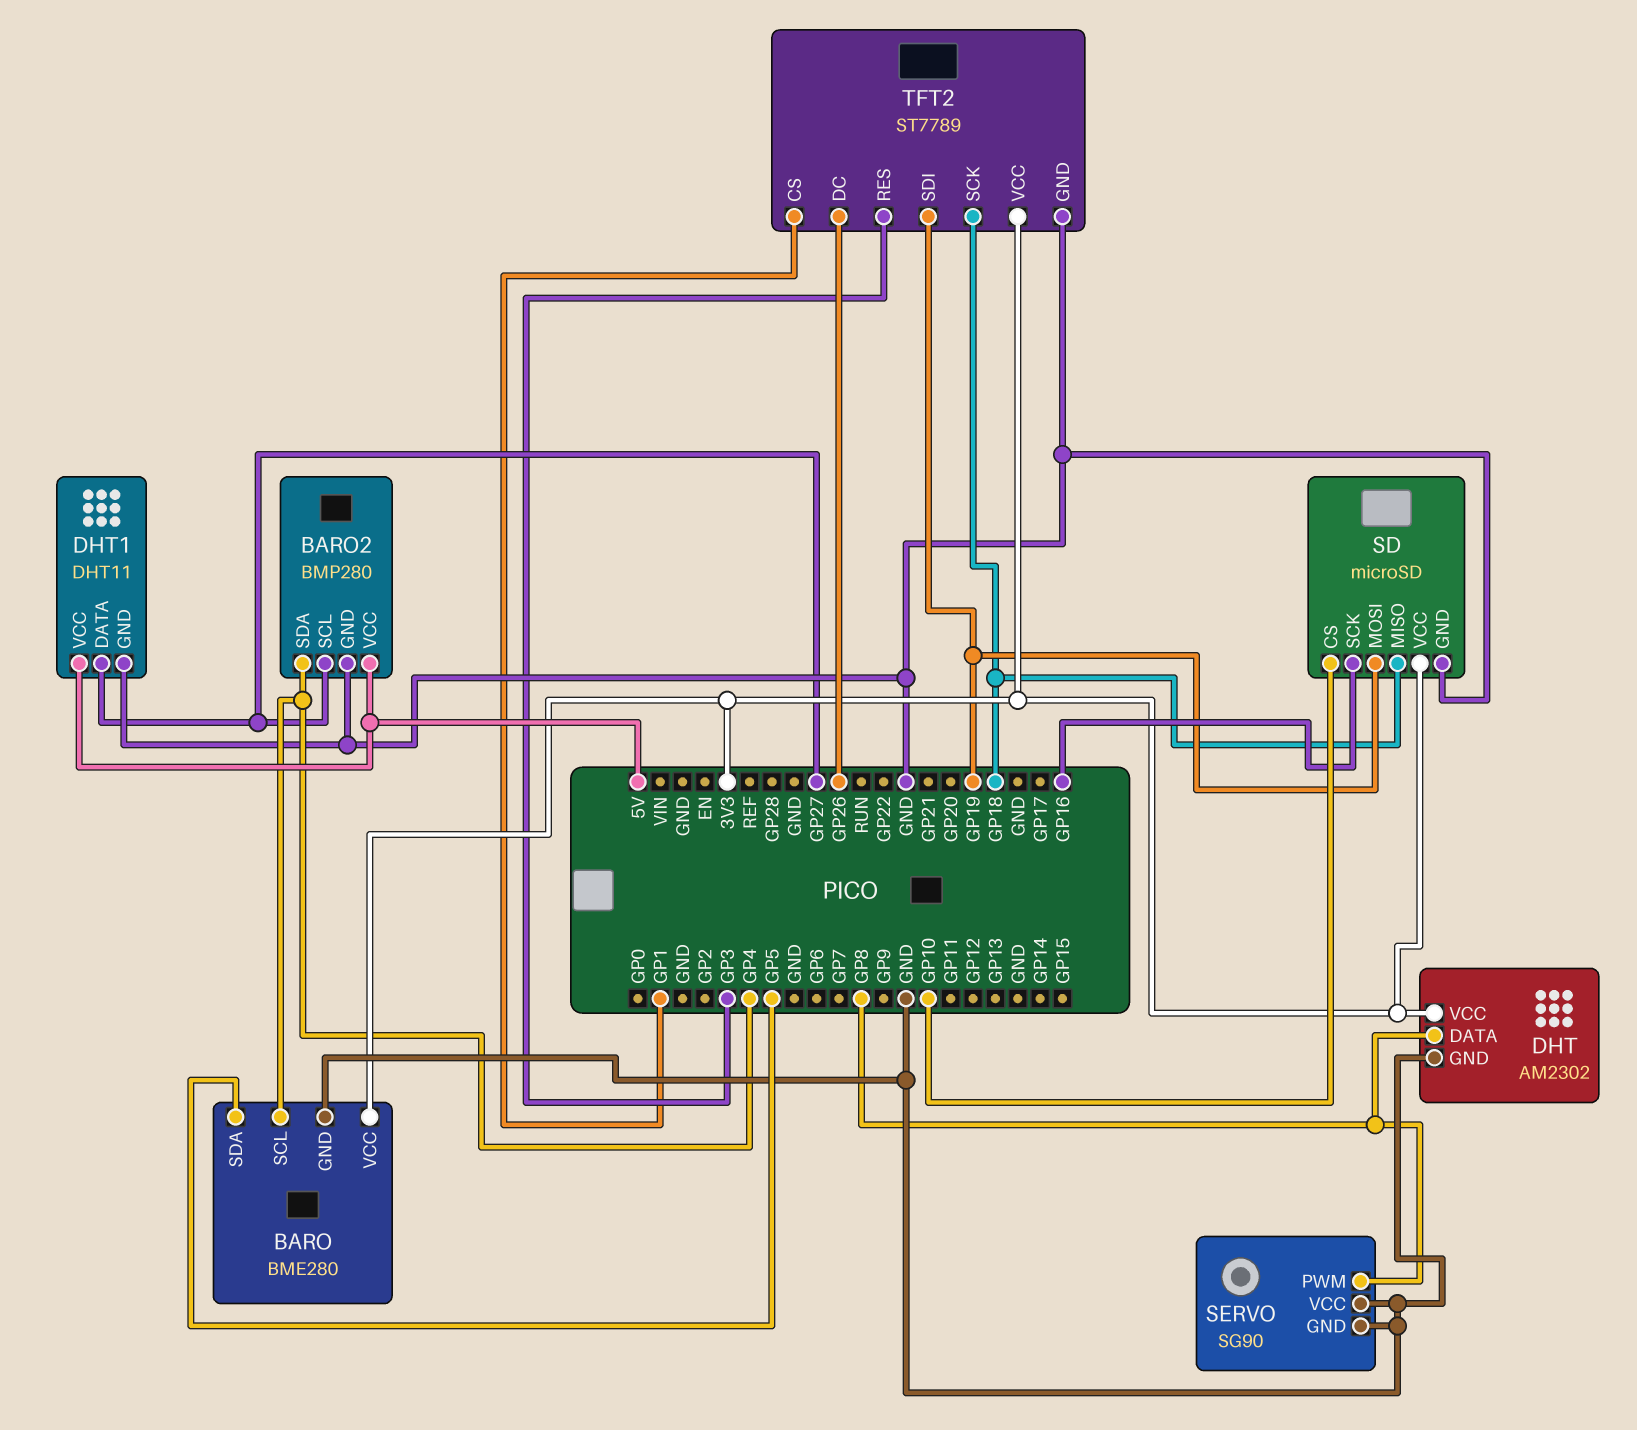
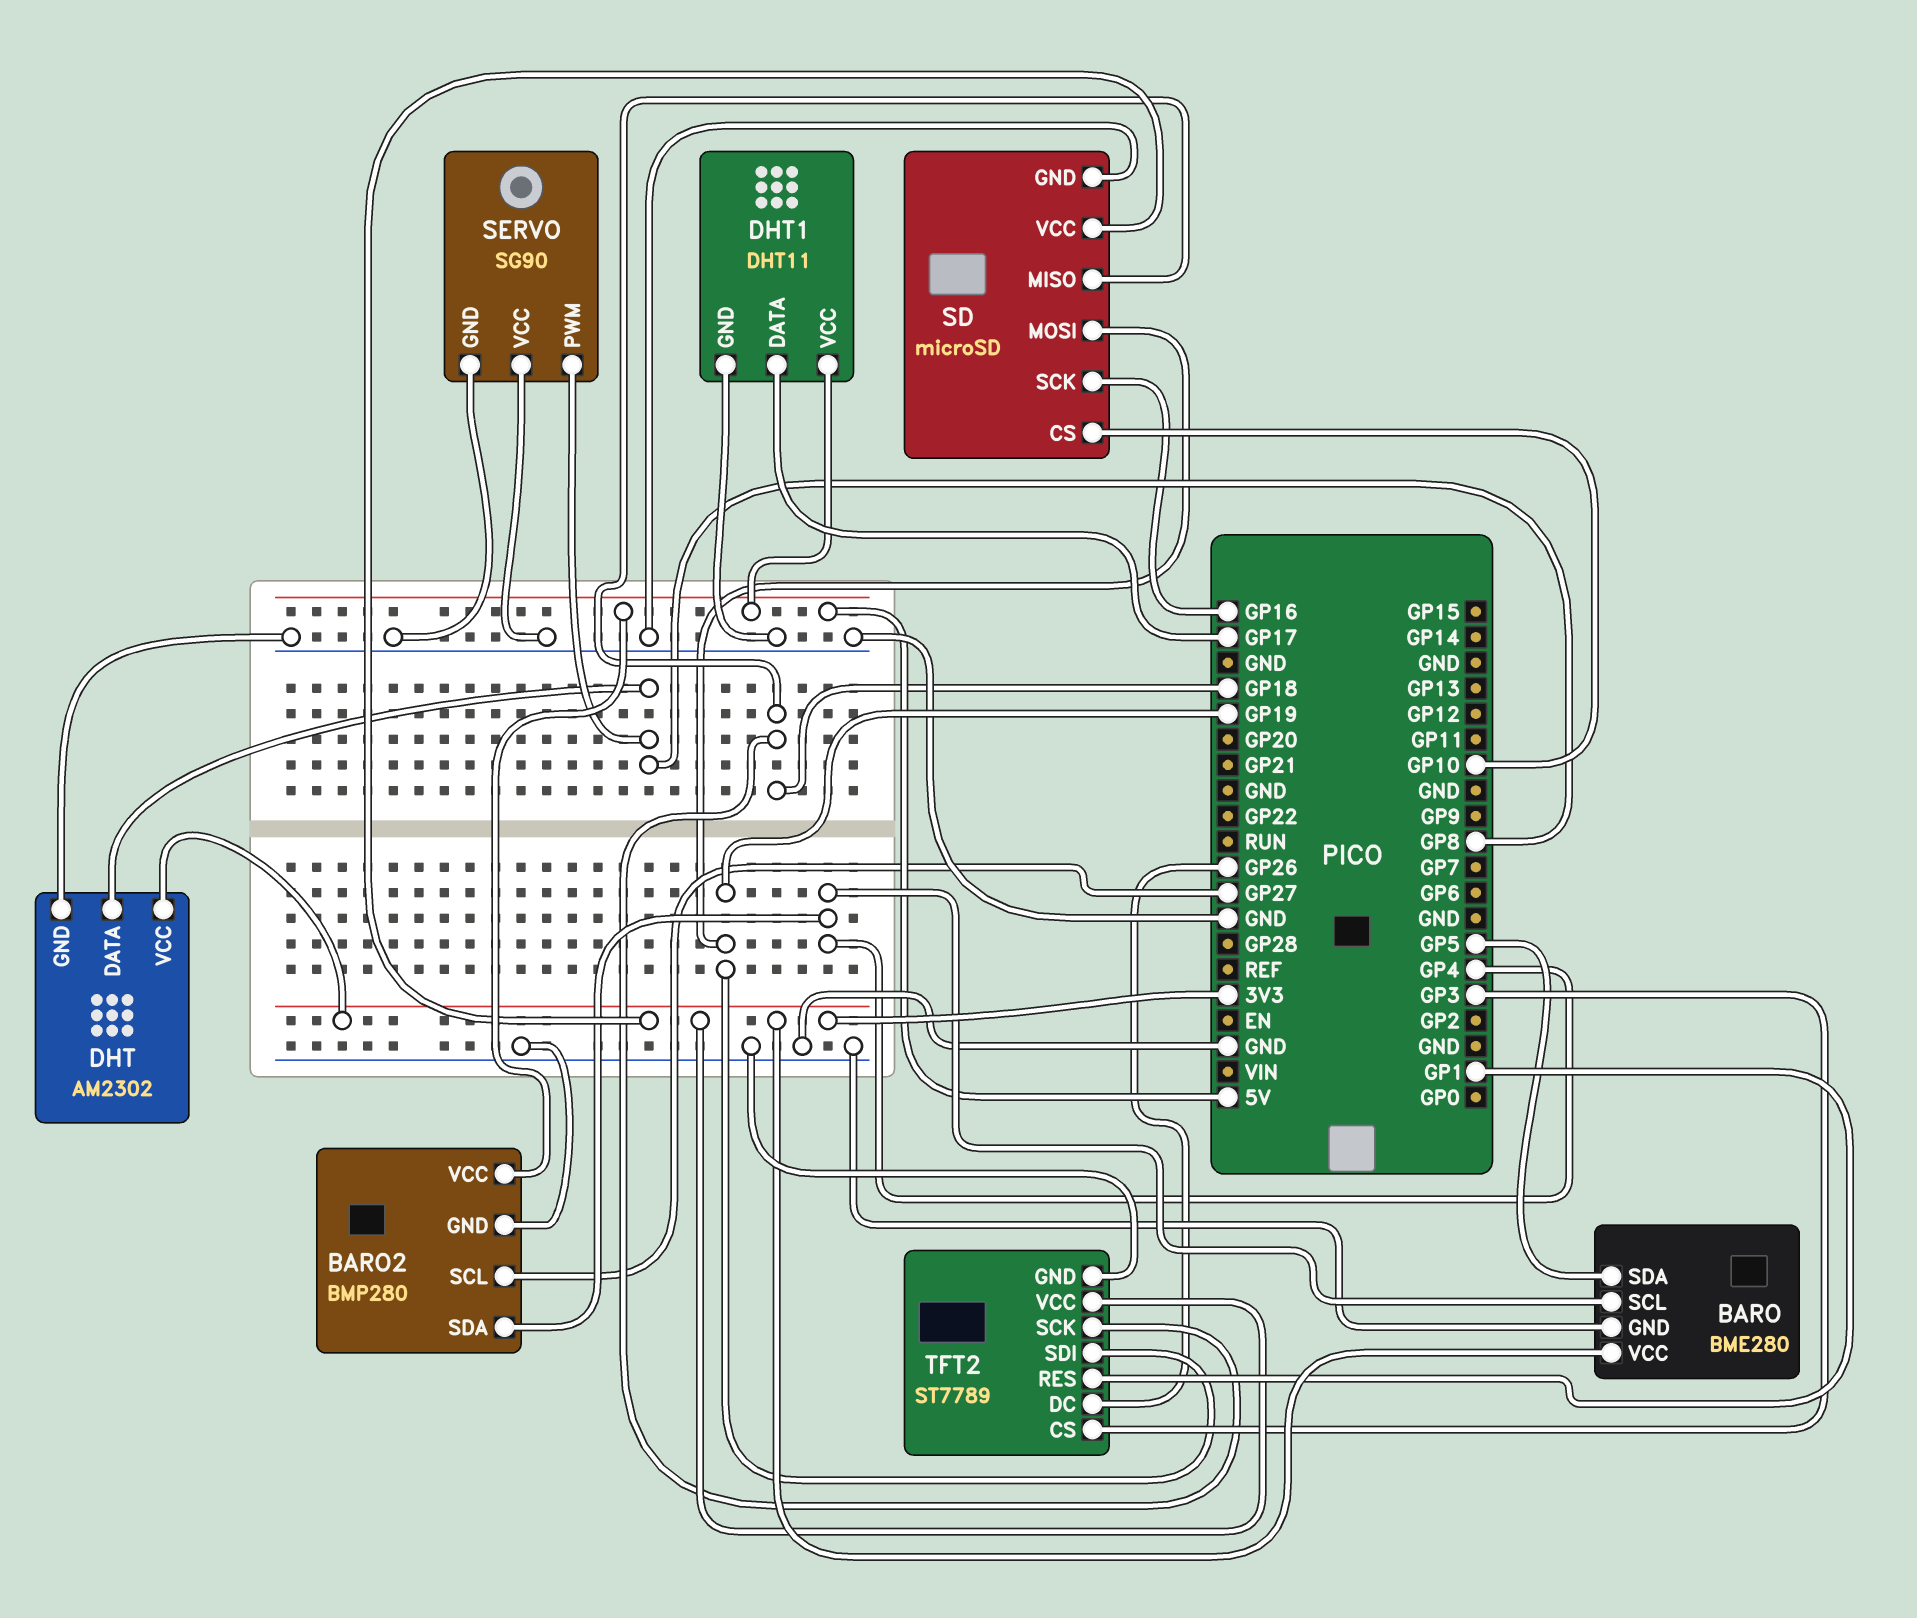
DHT1 pin DATA: GP27 -> GP17
TFT2 pin CS: GP1 -> GP3
TFT2 pin RES: GP3 -> GP1

